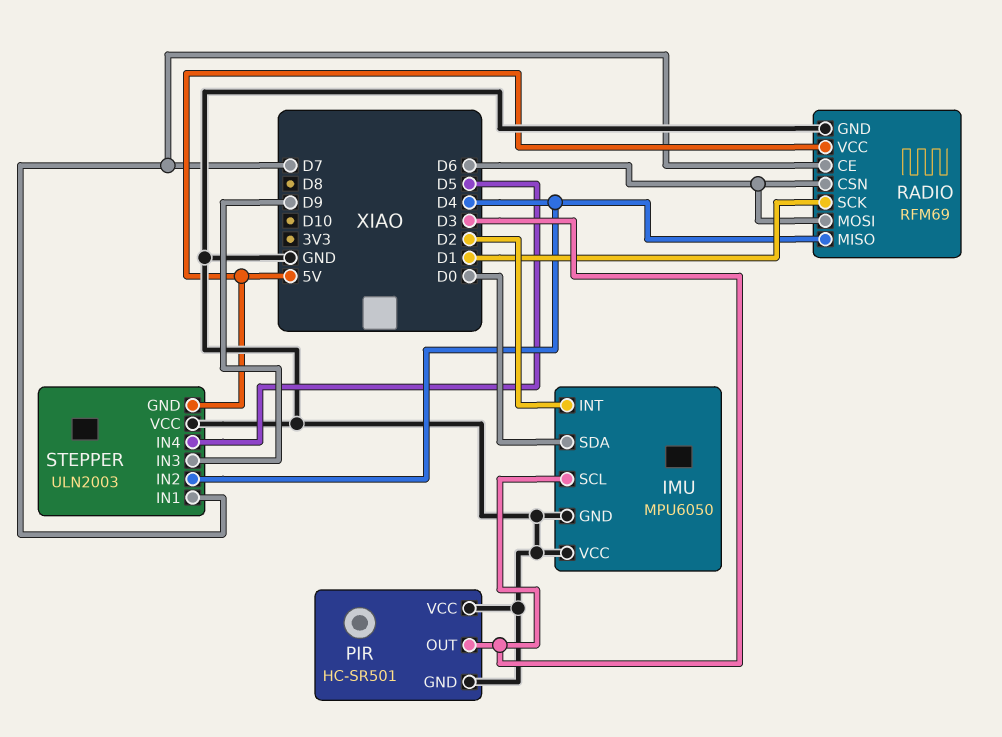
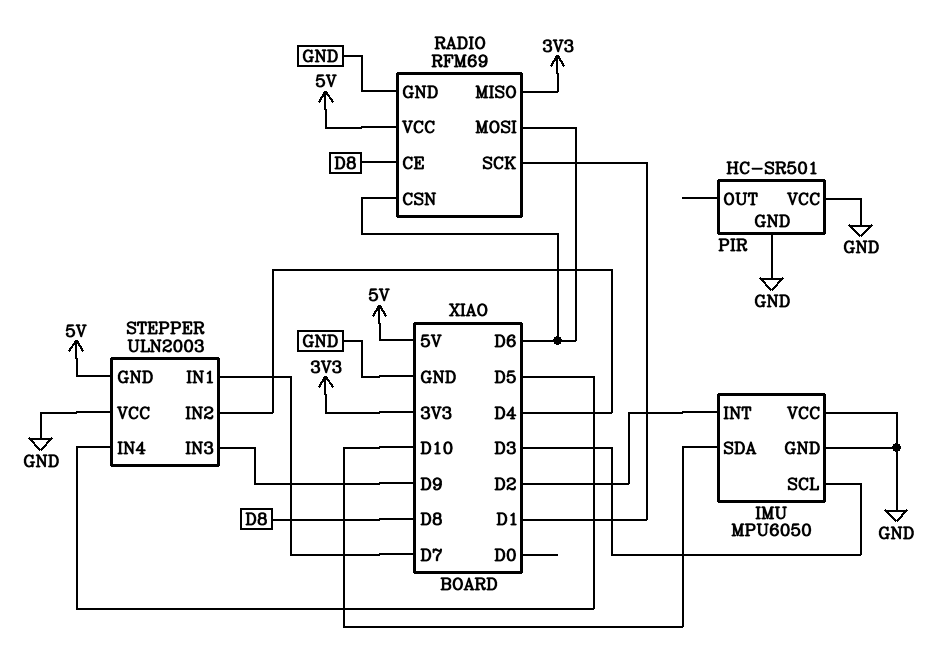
IMU pin SDA: D0 -> D10
PIR pin OUT: D3 -> none
RADIO pin CE: D7 -> D8
RADIO pin MISO: D4 -> 3V3

